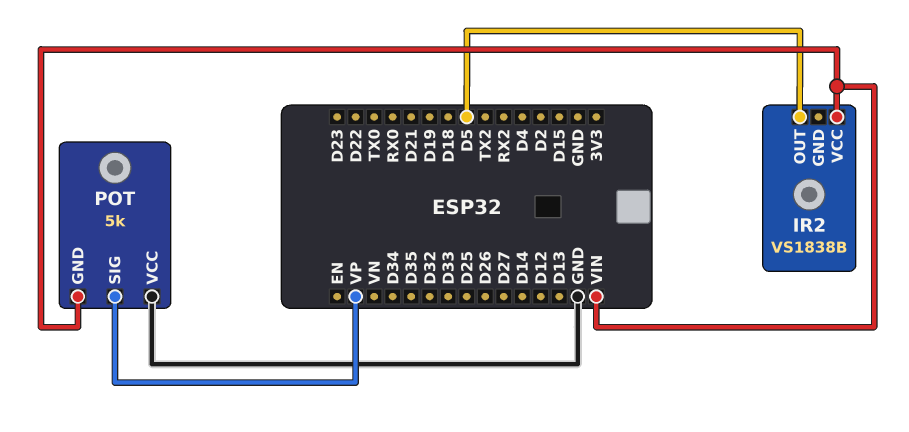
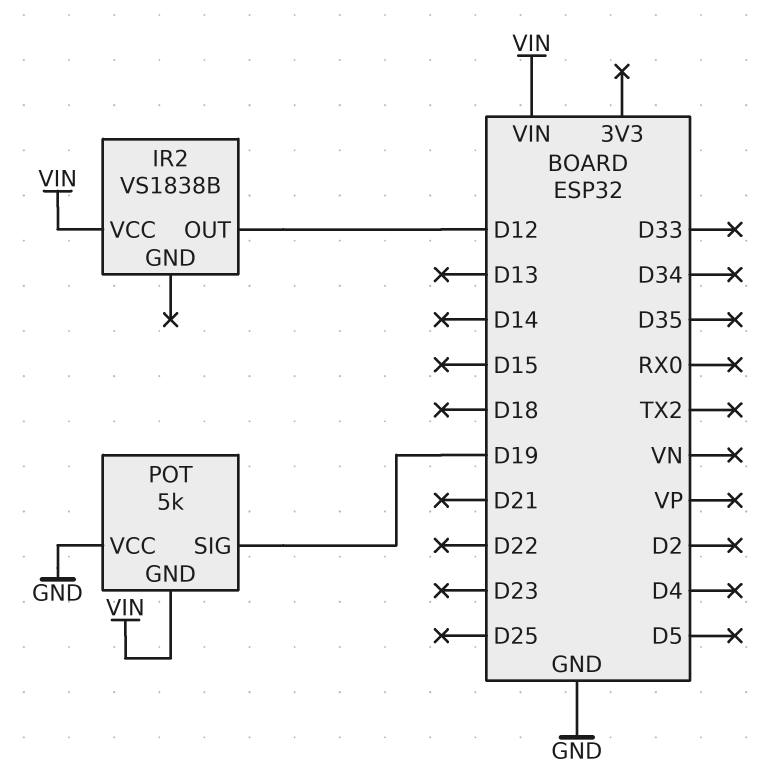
IR2 pin OUT: D5 -> D12
POT pin SIG: VP -> D19

